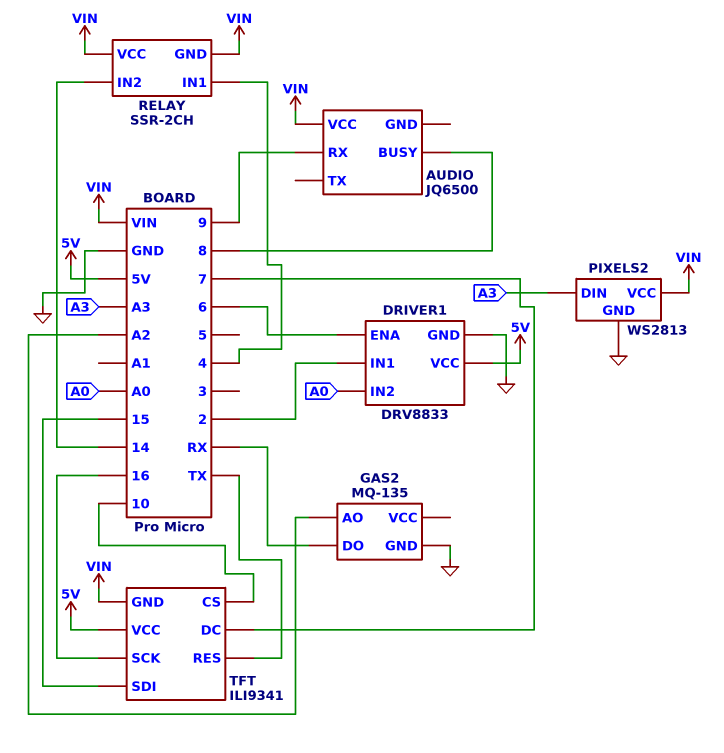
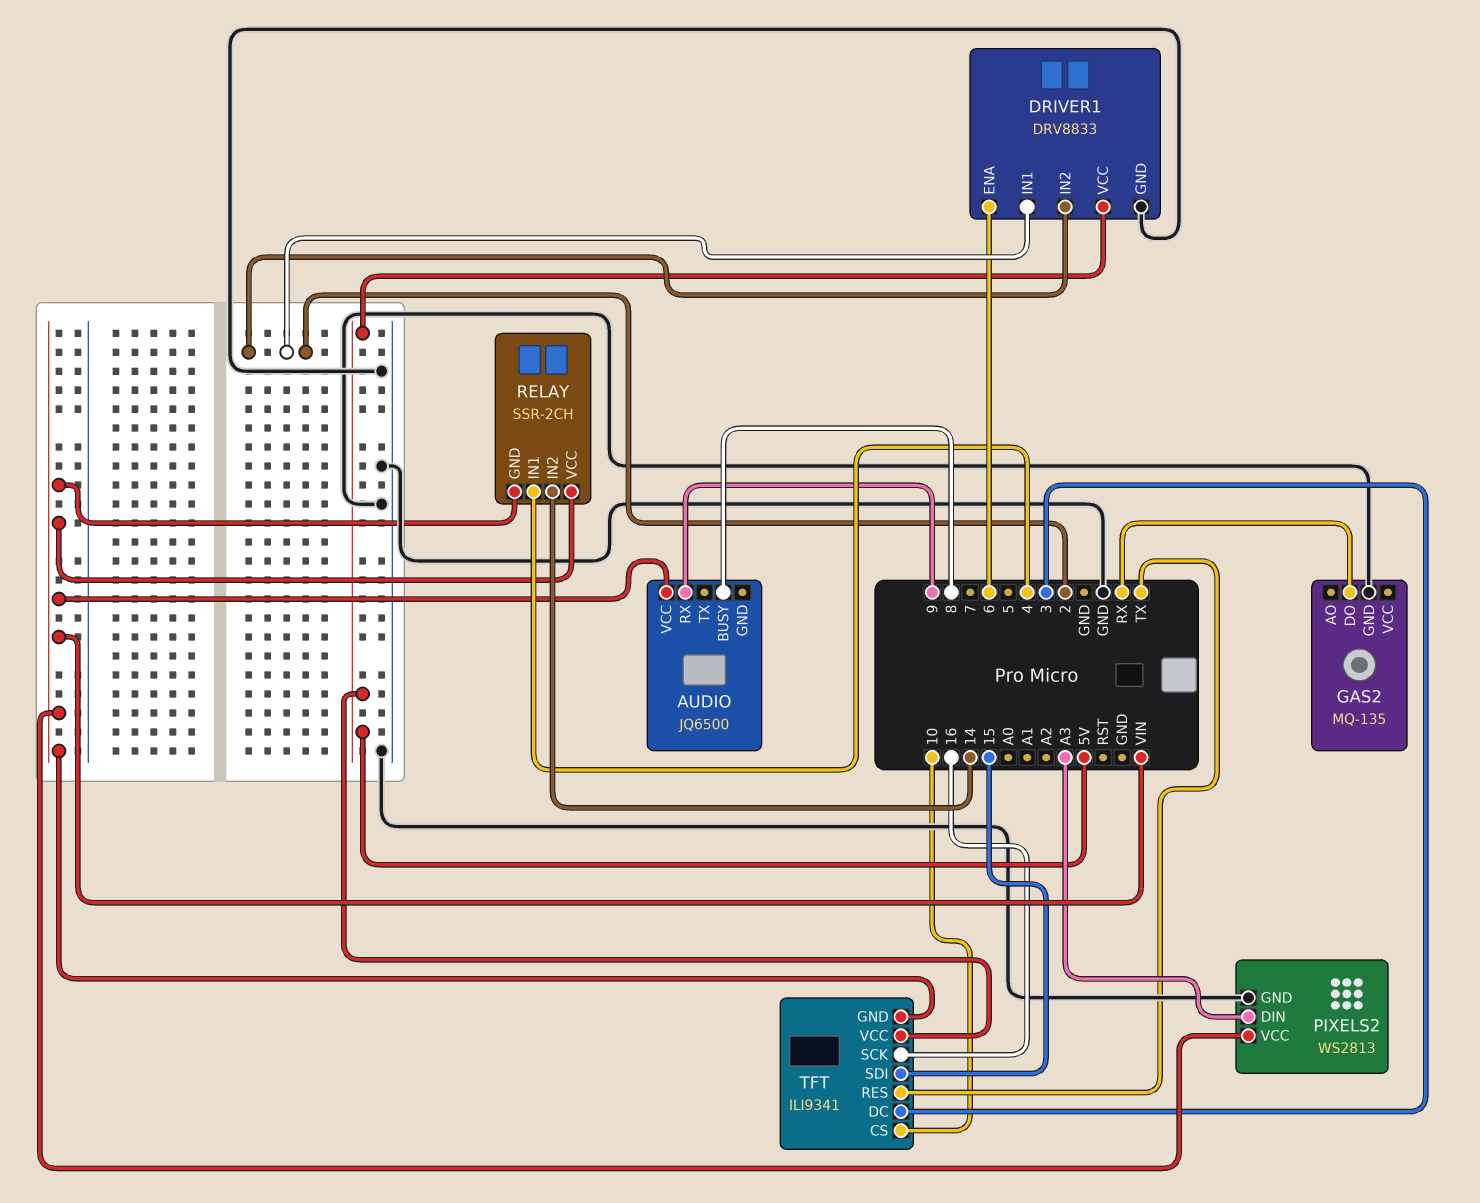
DRIVER1 pin IN2: A0 -> 2
GAS2 pin AO: A2 -> none
TFT pin DC: 7 -> 3

